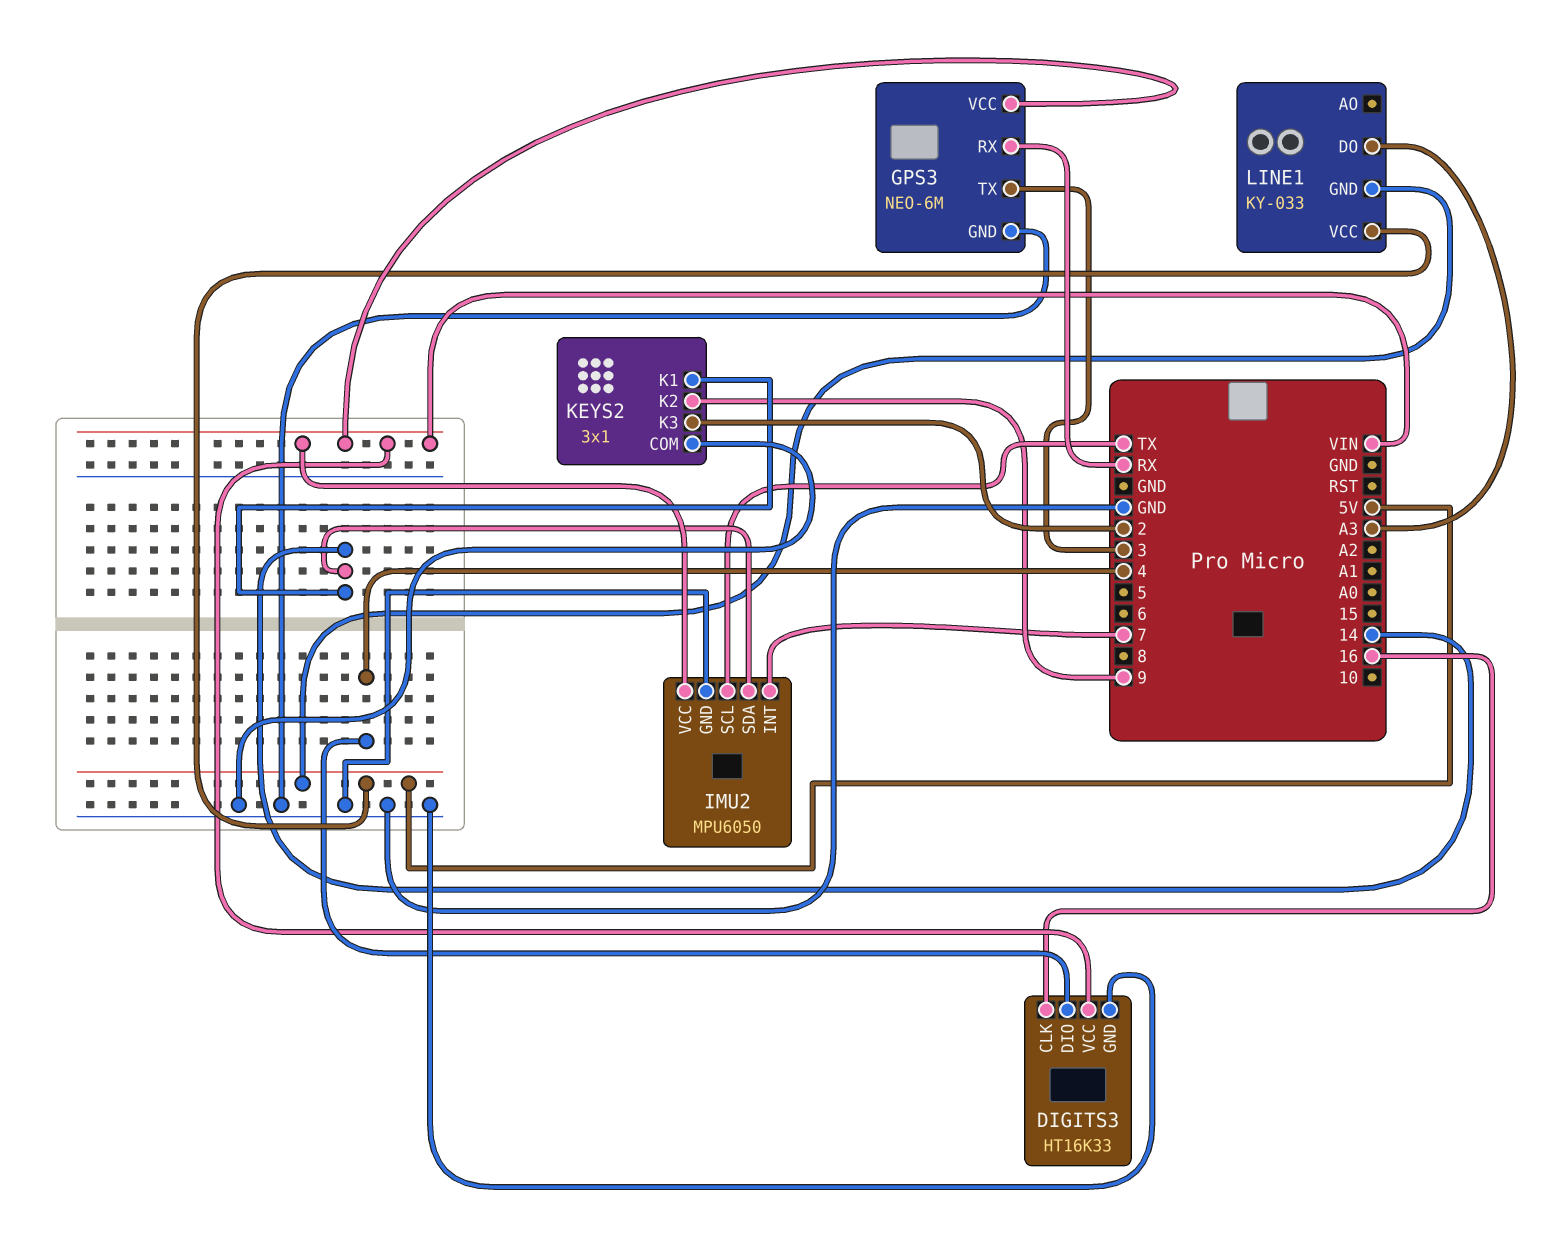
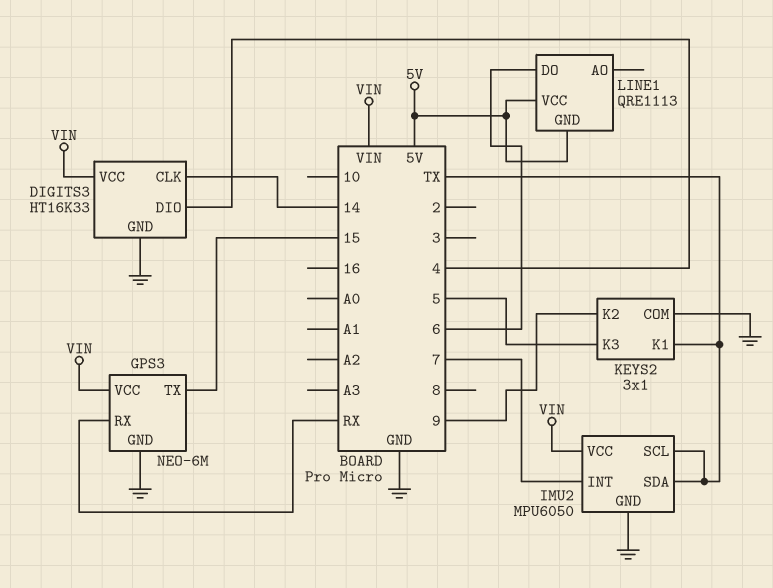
DIGITS3 pin CLK: 16 -> 14
GPS3 pin TX: 3 -> 15
IMU2 pin SDA: 14 -> TX
KEYS2 pin K1: 14 -> TX
KEYS2 pin K3: 2 -> 5
LINE1: KY-033 -> QRE1113
LINE1 pin DO: A3 -> 6

